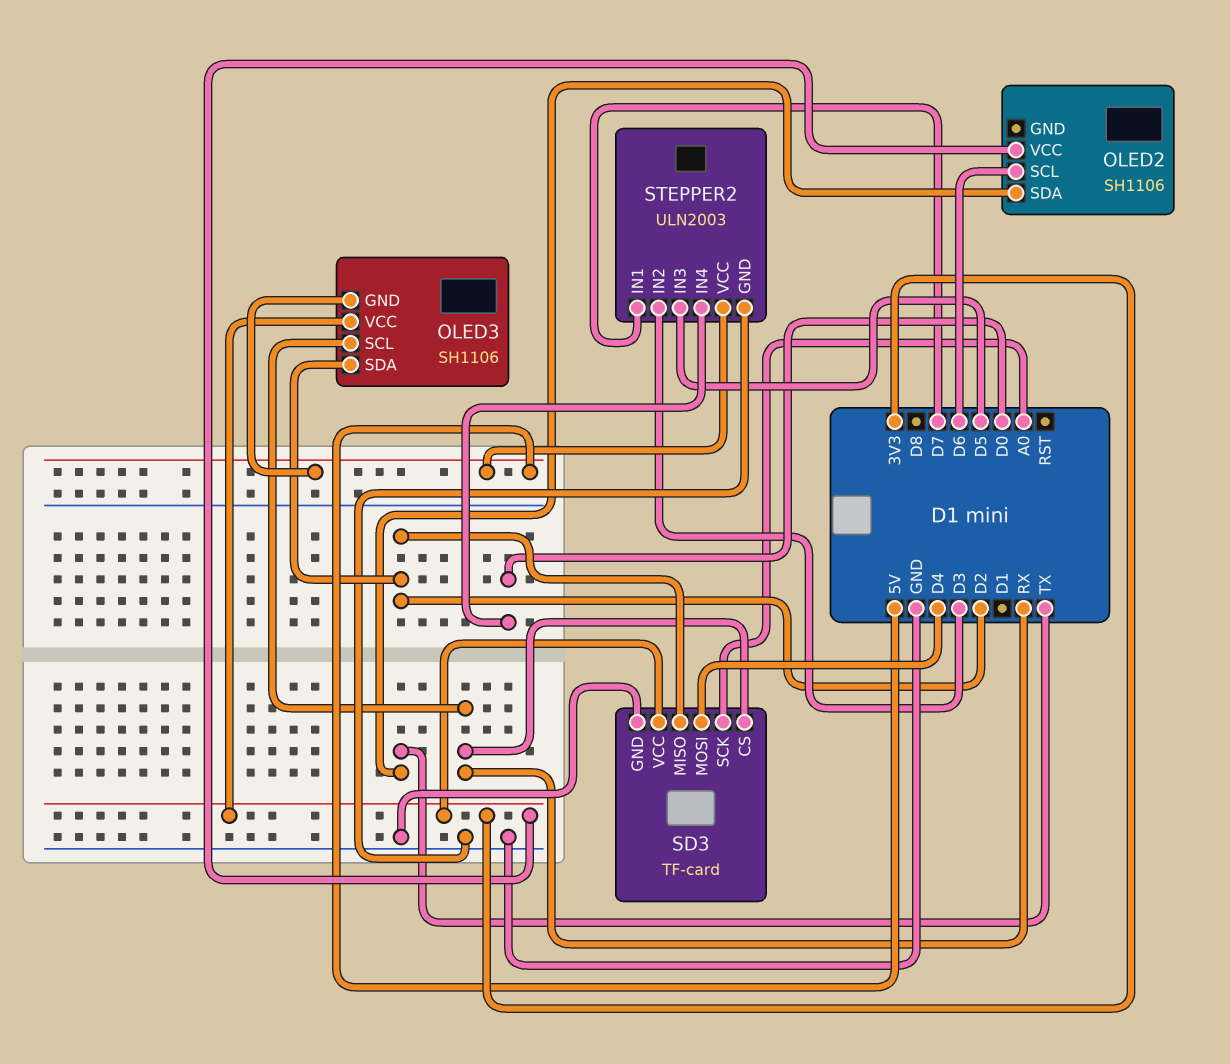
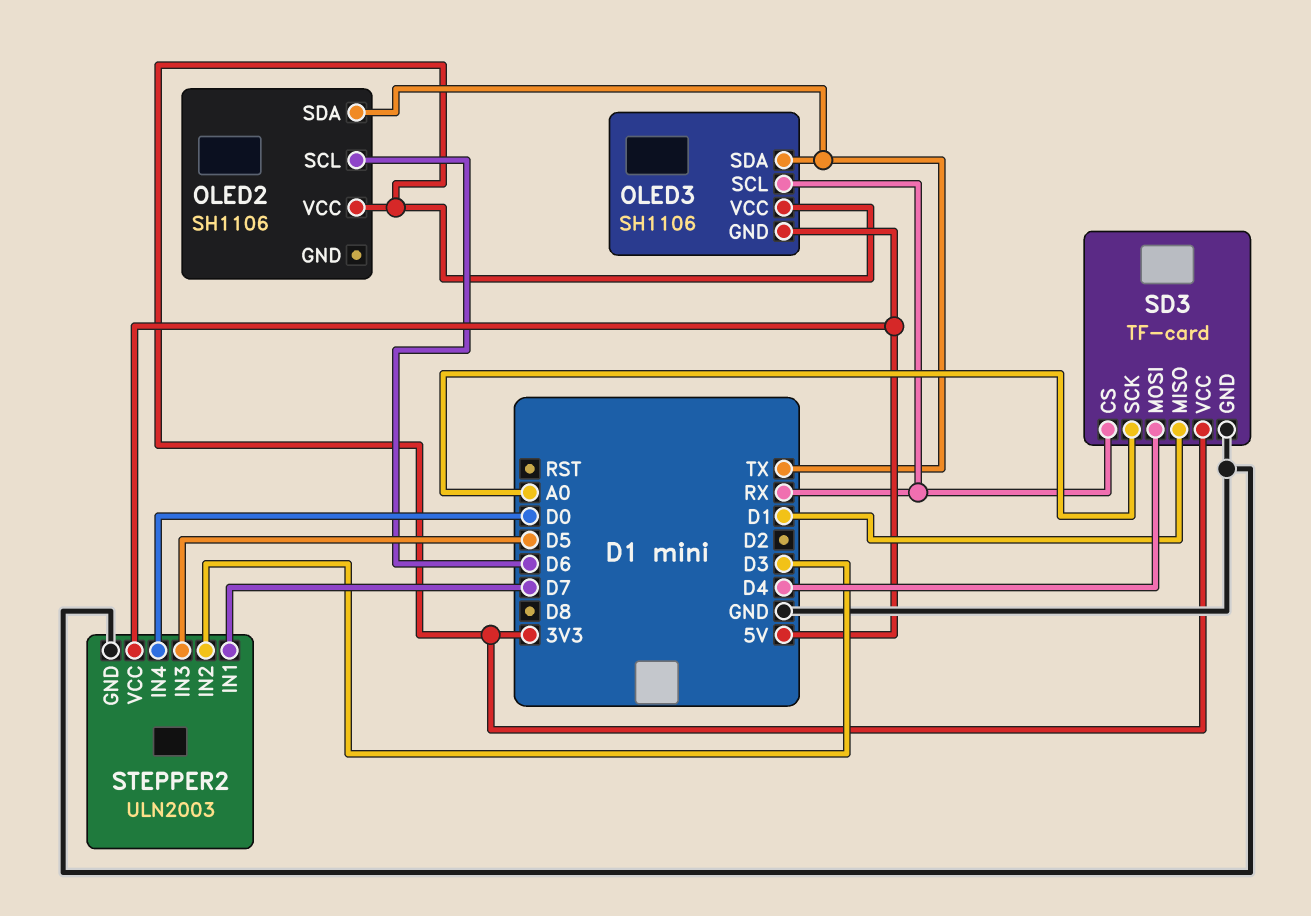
OLED3 pin SDA: D2 -> TX
SD3 pin MISO: D2 -> D1

